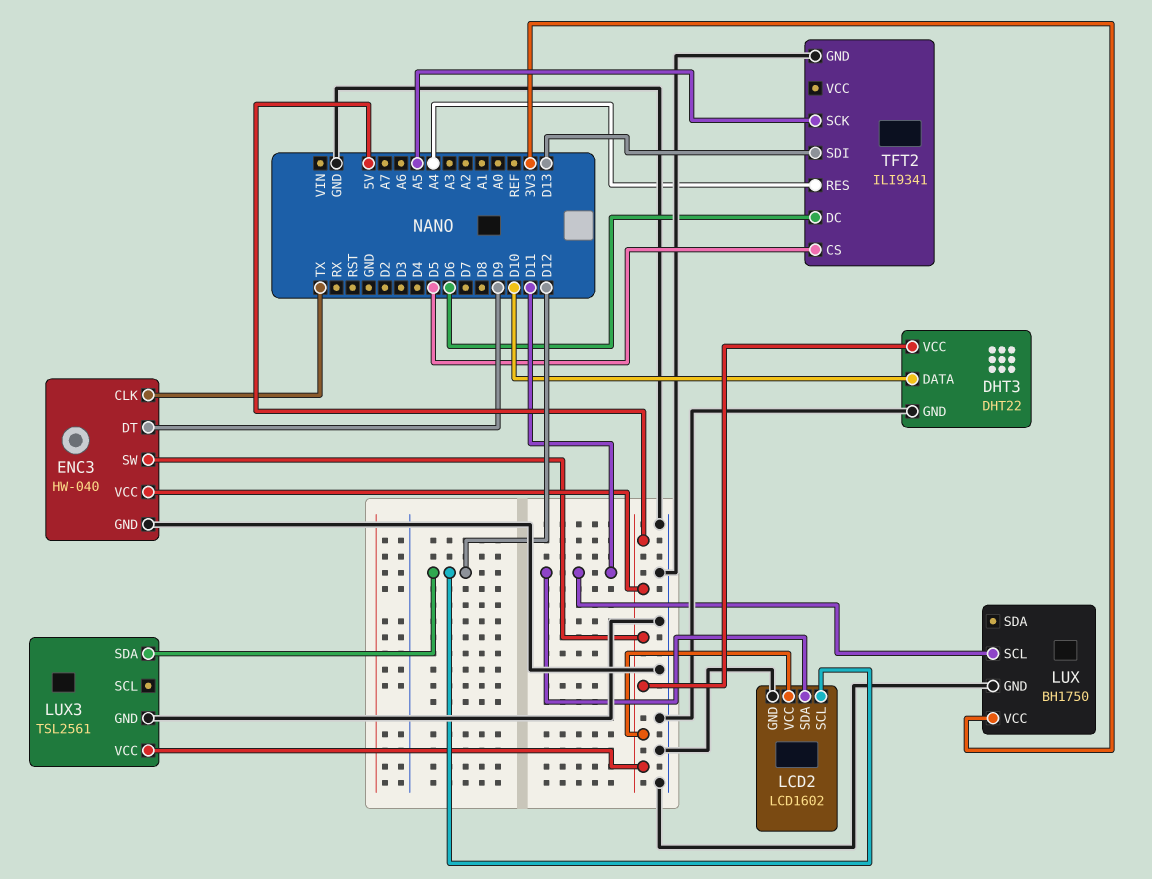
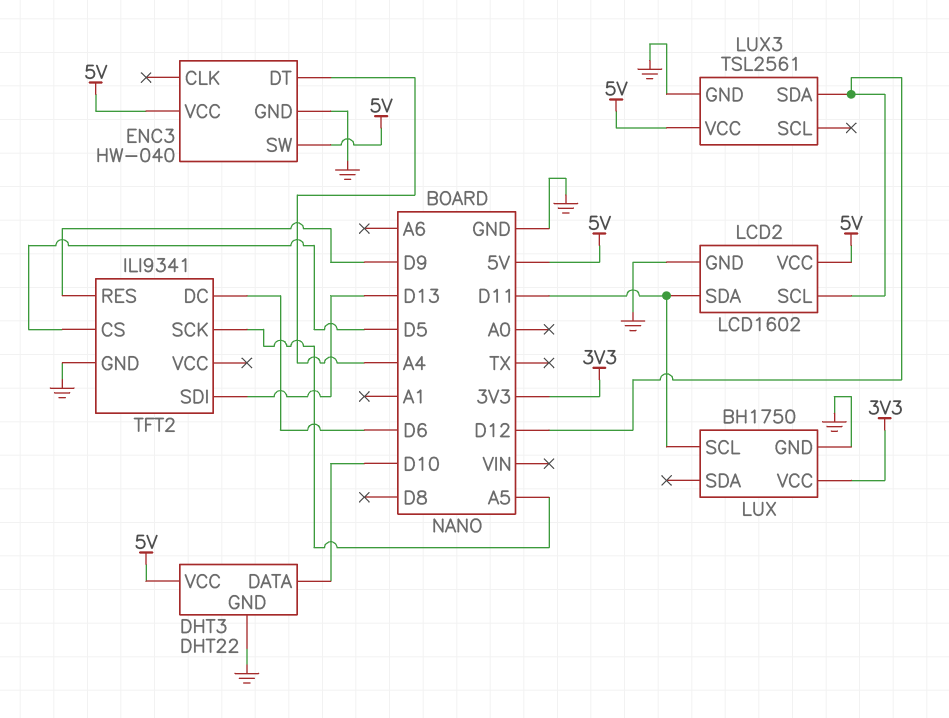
ENC3 pin CLK: TX -> none
ENC3 pin DT: D9 -> A4
TFT2 pin RES: A4 -> D9

